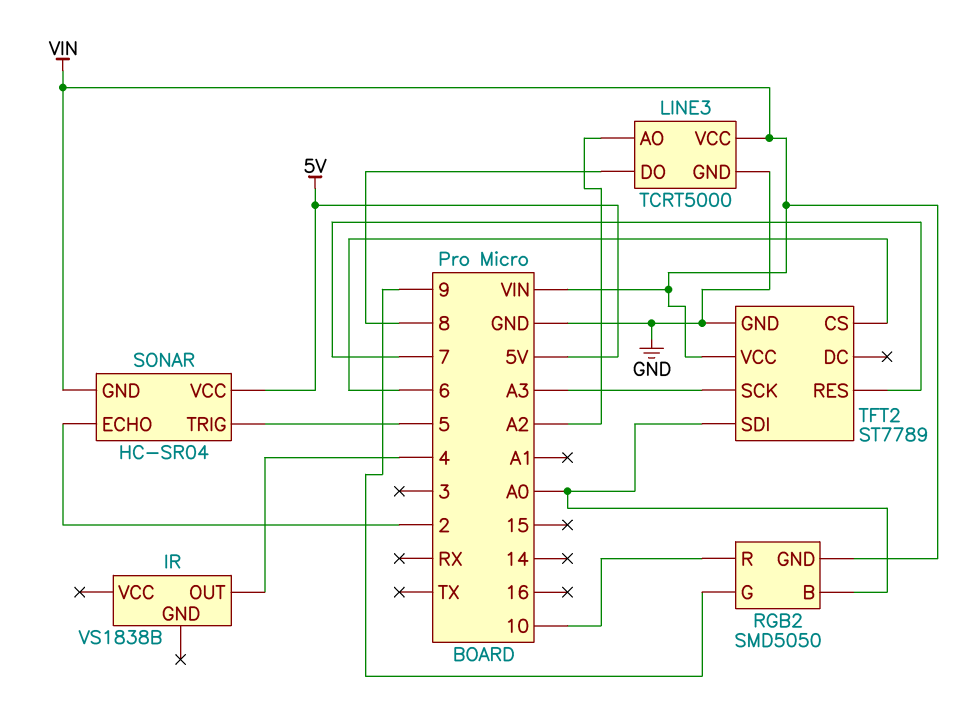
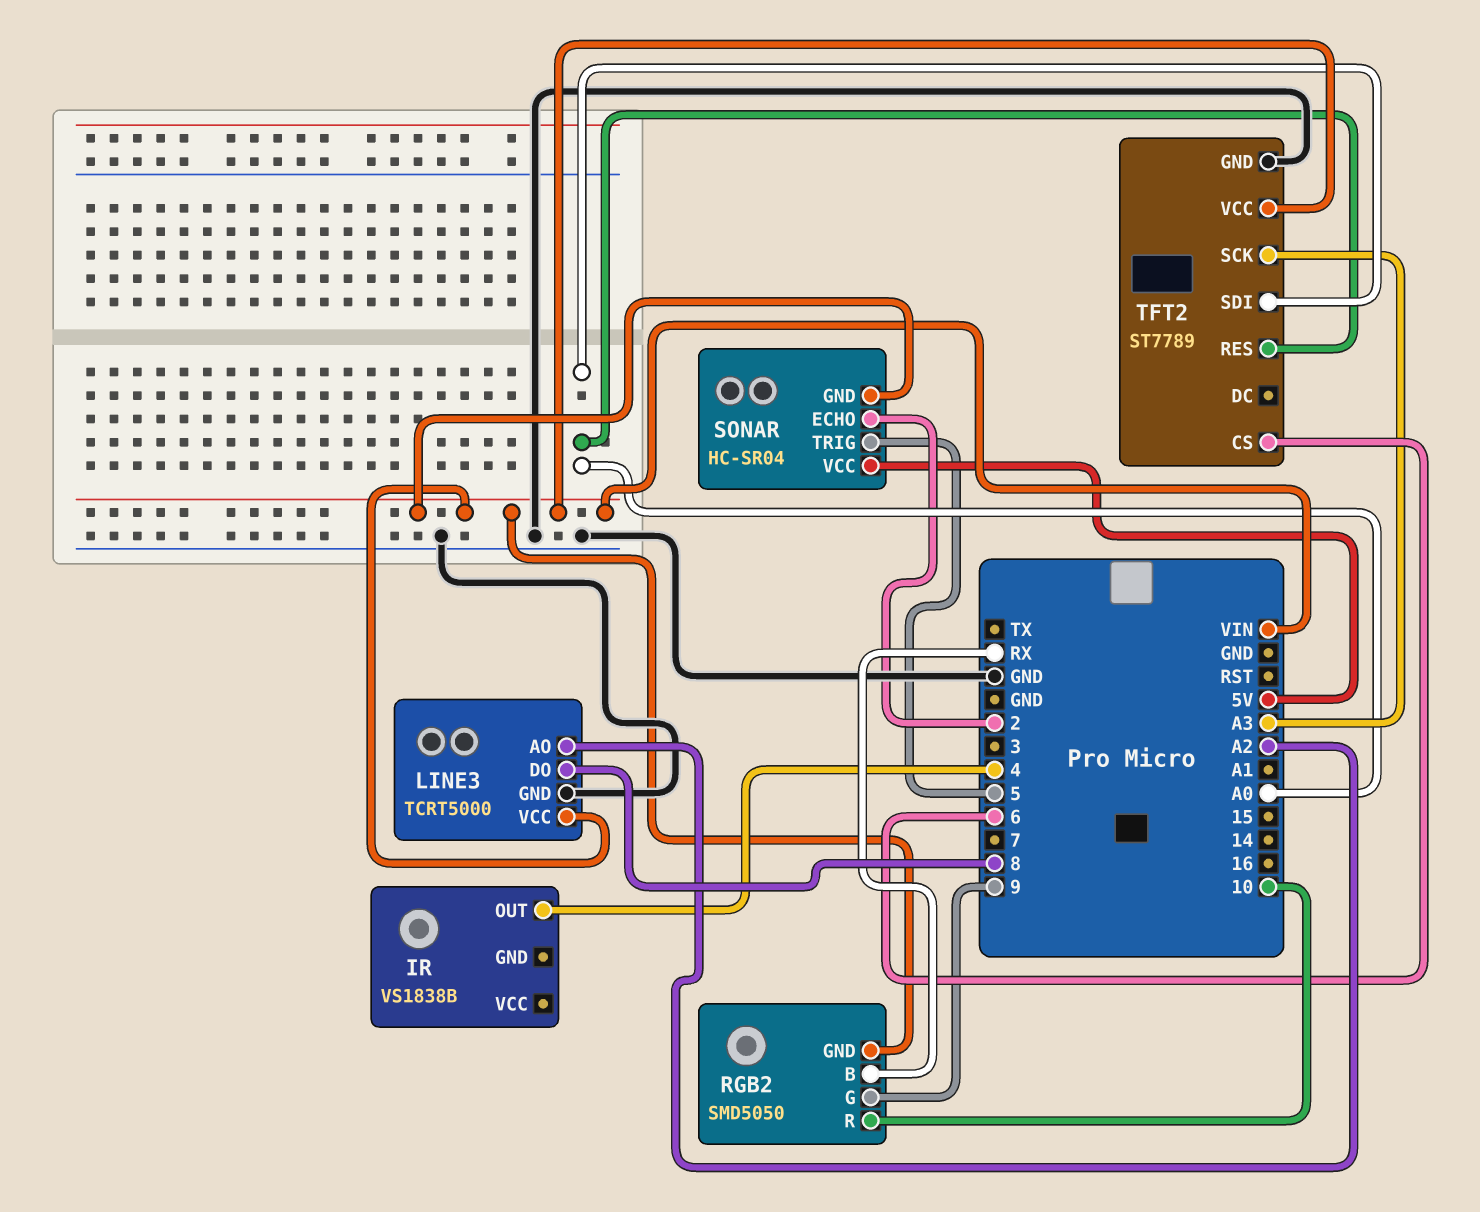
RGB2 pin B: A0 -> RX
TFT2 pin RES: 7 -> A0

